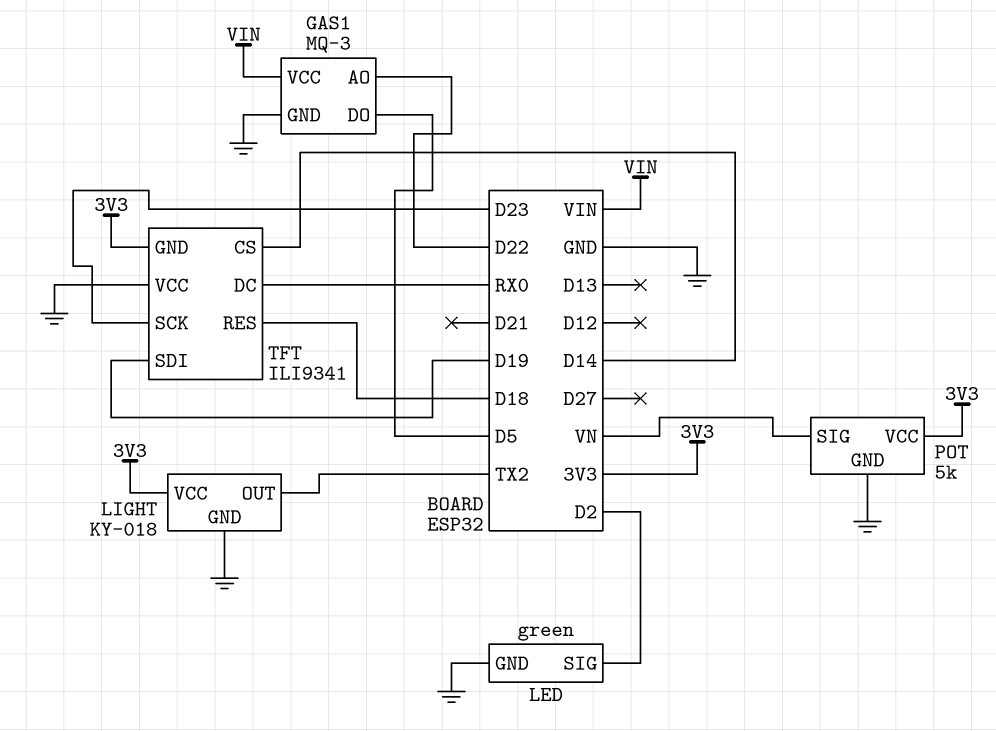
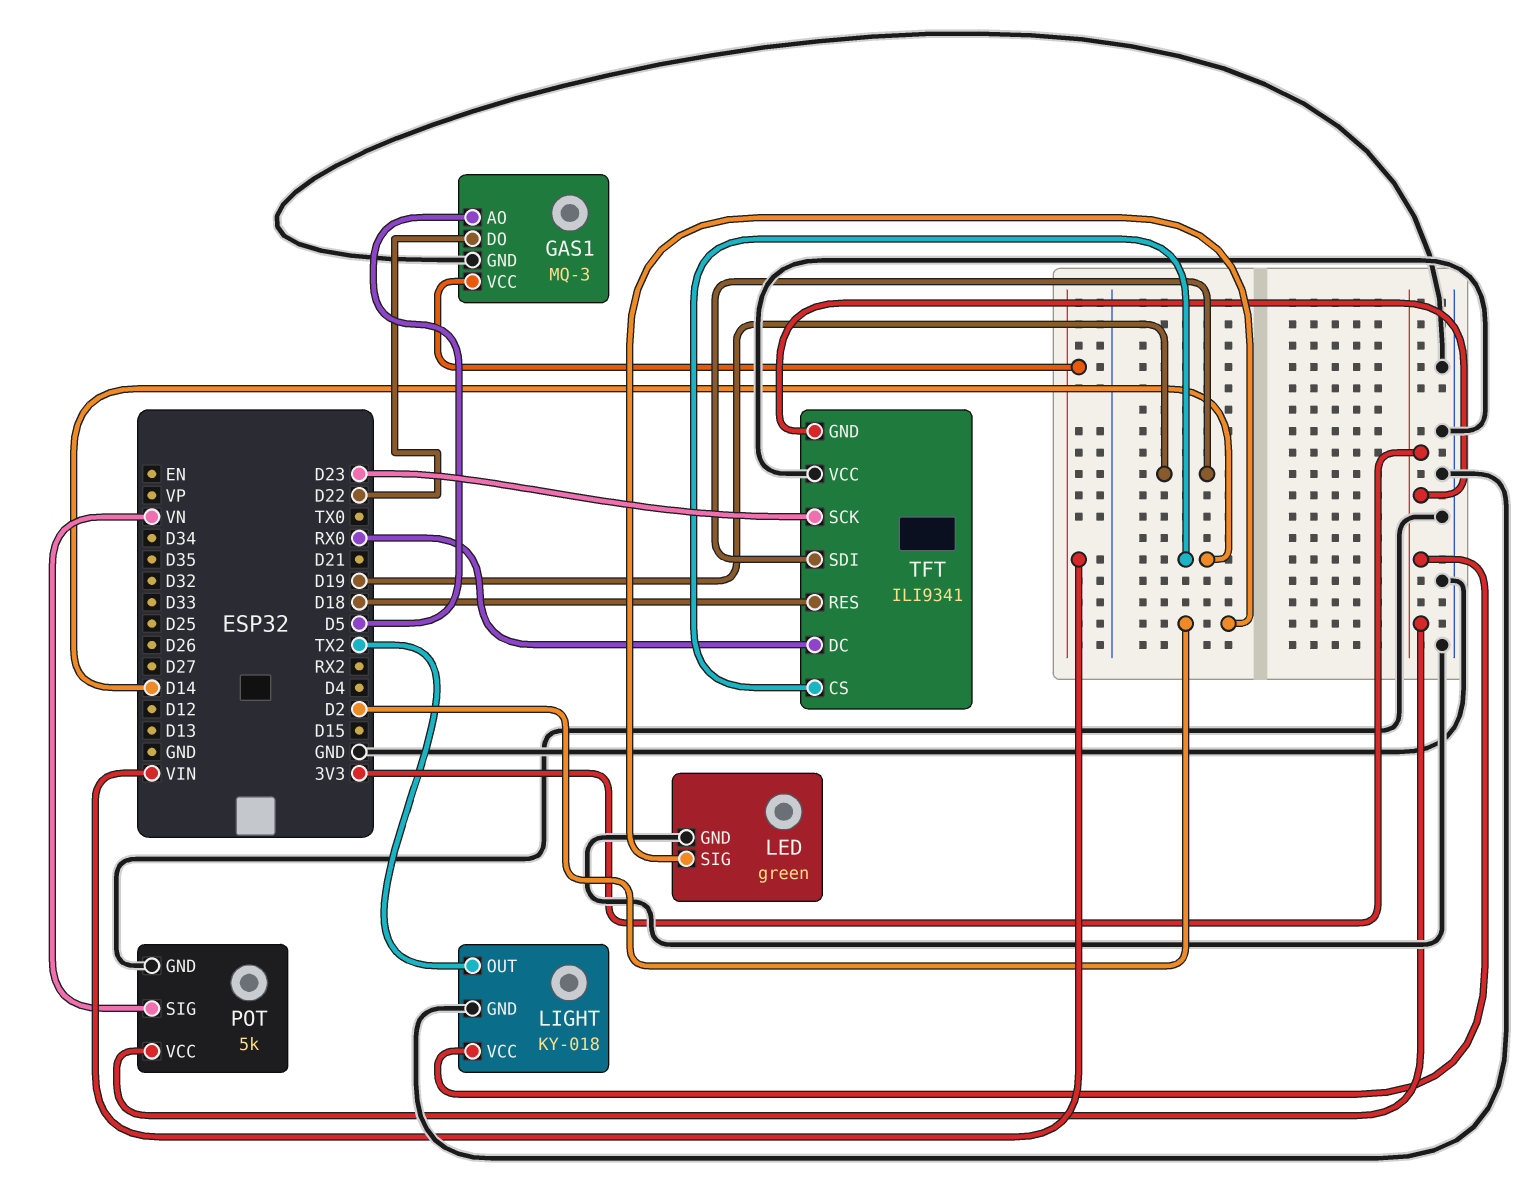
GAS1 pin AO: D22 -> D5
GAS1 pin DO: D5 -> D22

